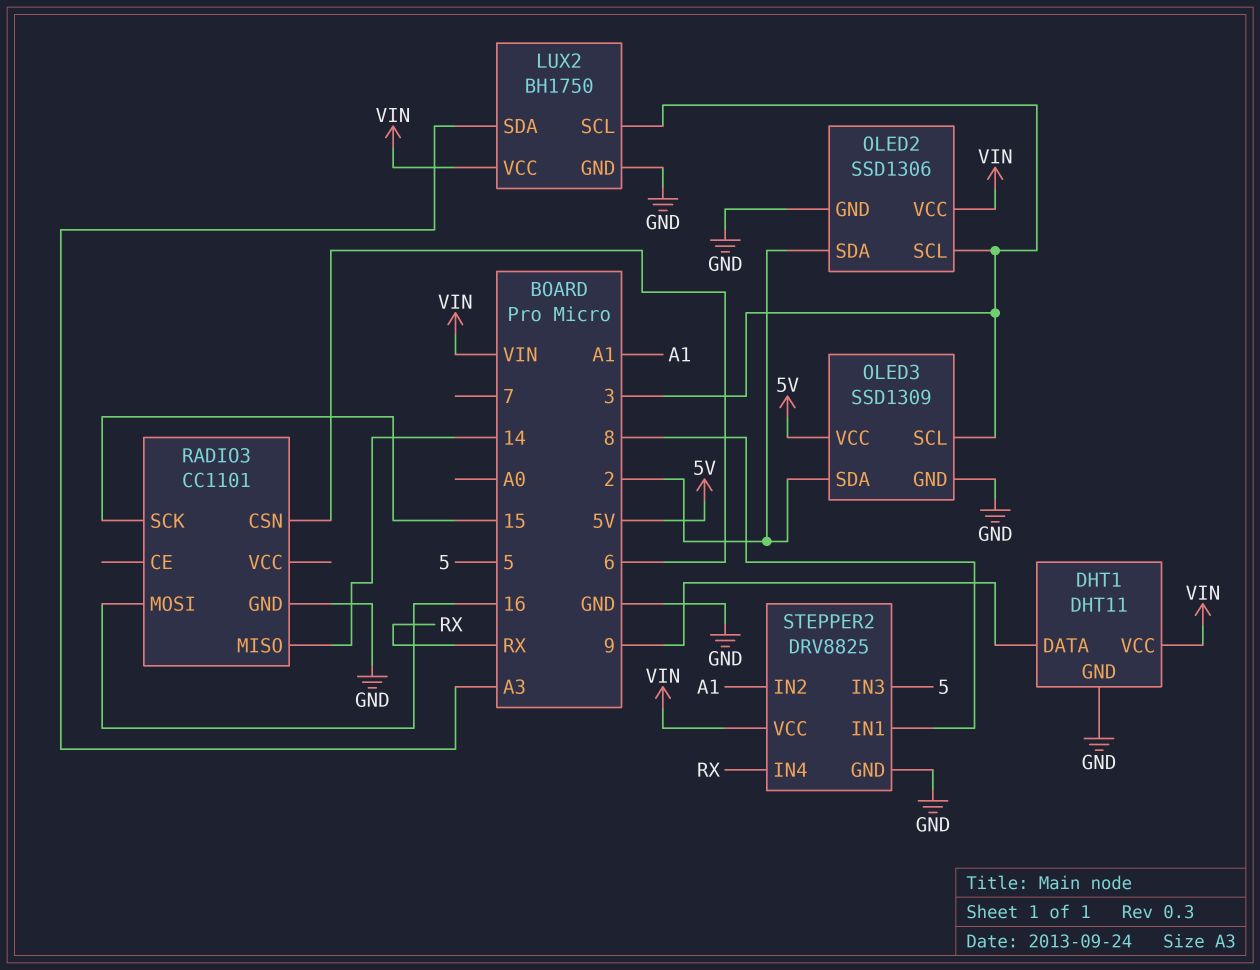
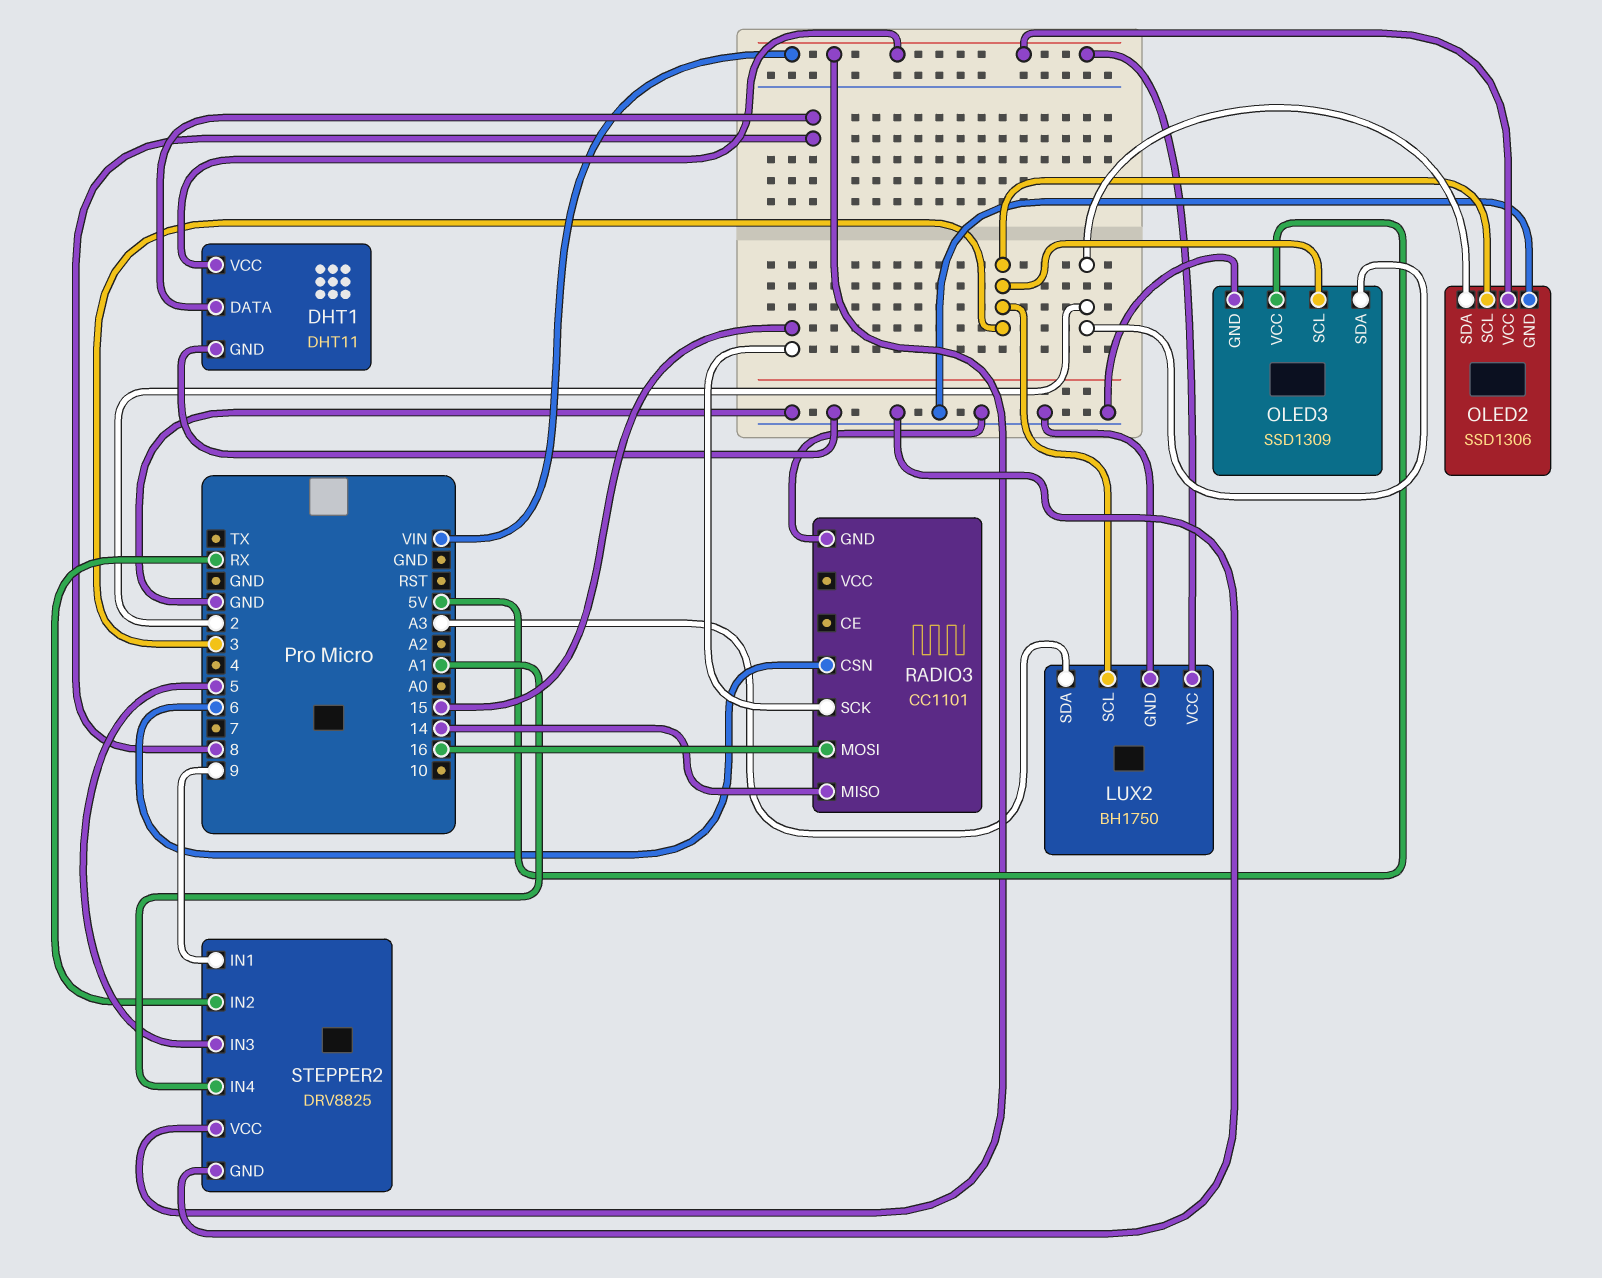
DHT1 pin DATA: 9 -> 8
STEPPER2 pin IN1: 8 -> 9
STEPPER2 pin IN2: A1 -> RX
STEPPER2 pin IN4: RX -> A1

